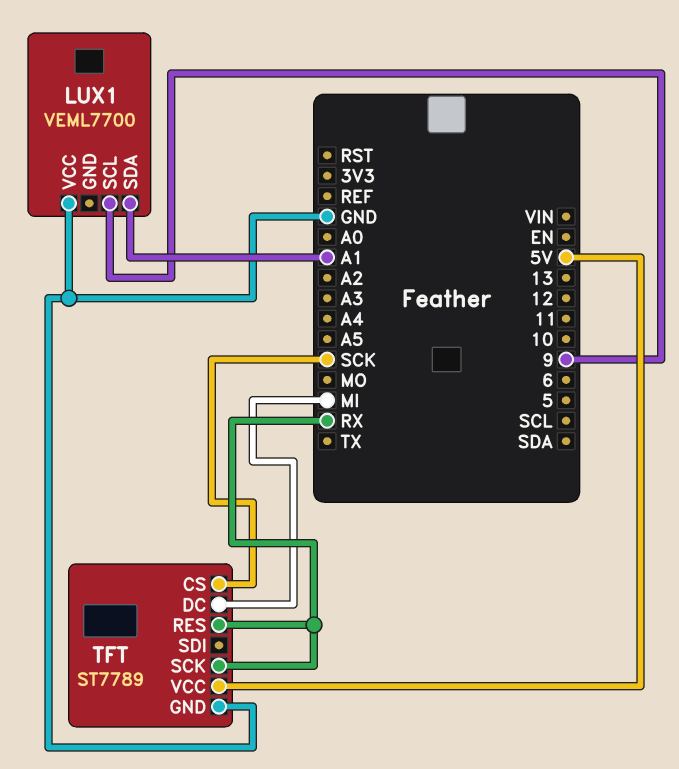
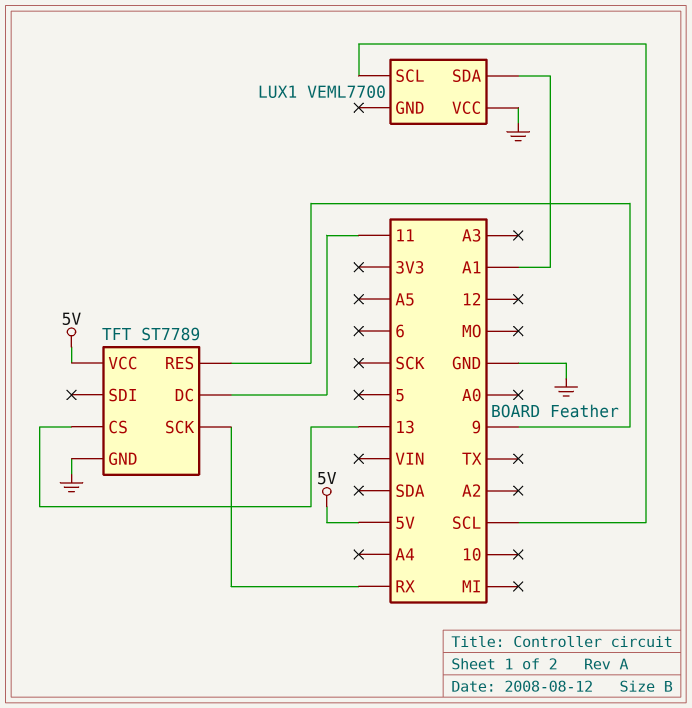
LUX1 pin SCL: 9 -> SCL
TFT pin CS: SCK -> 13
TFT pin DC: MI -> 11
TFT pin RES: RX -> 9

